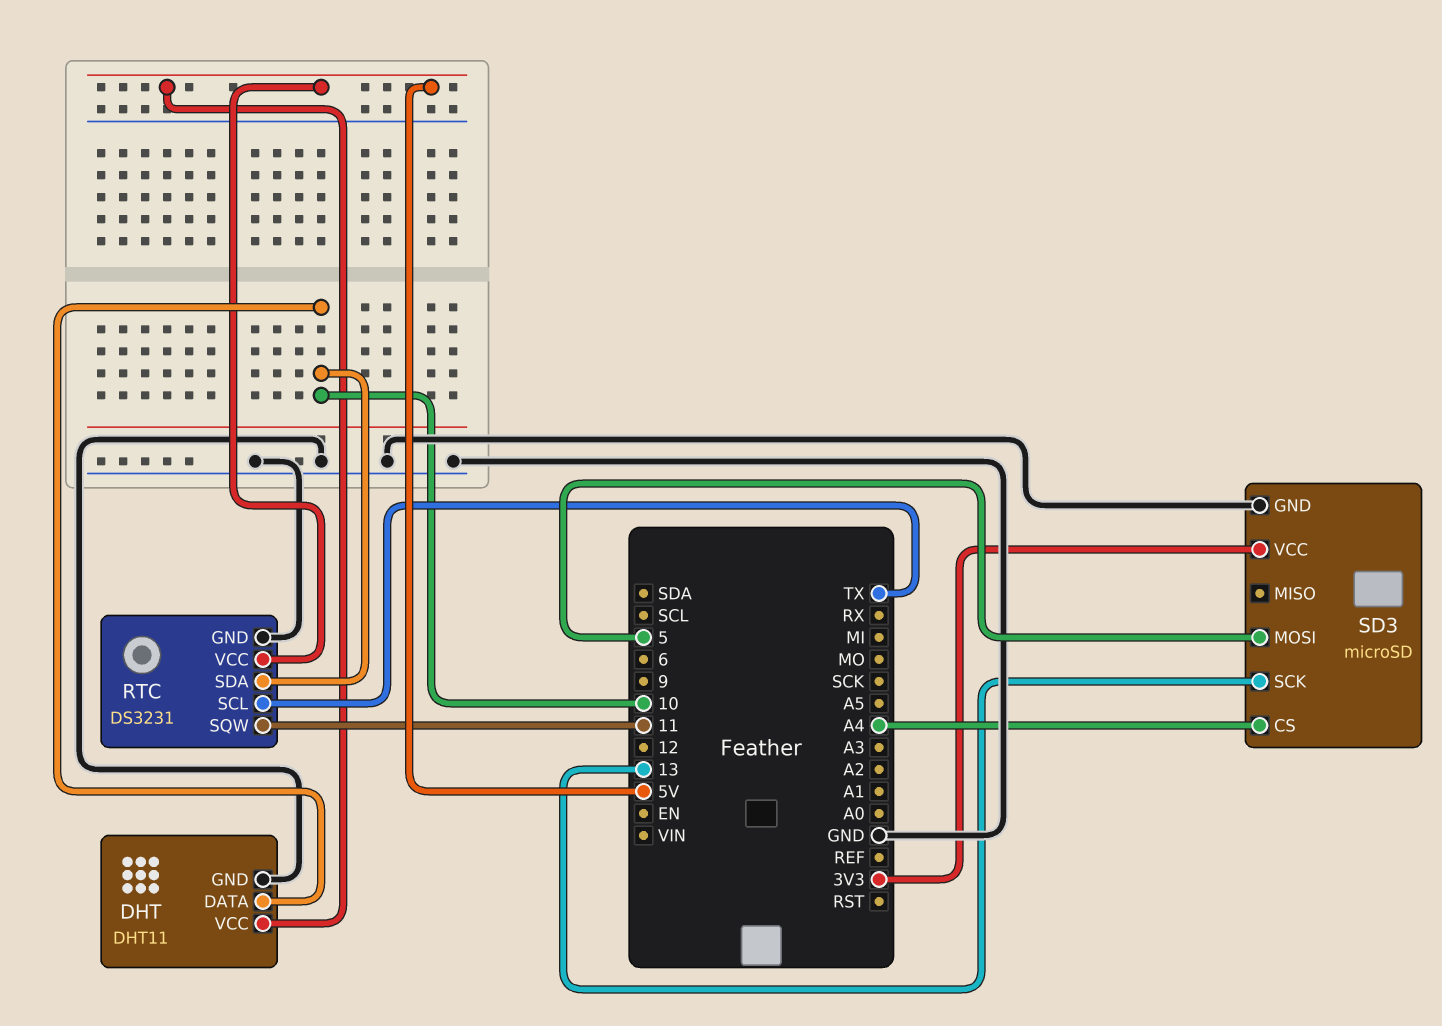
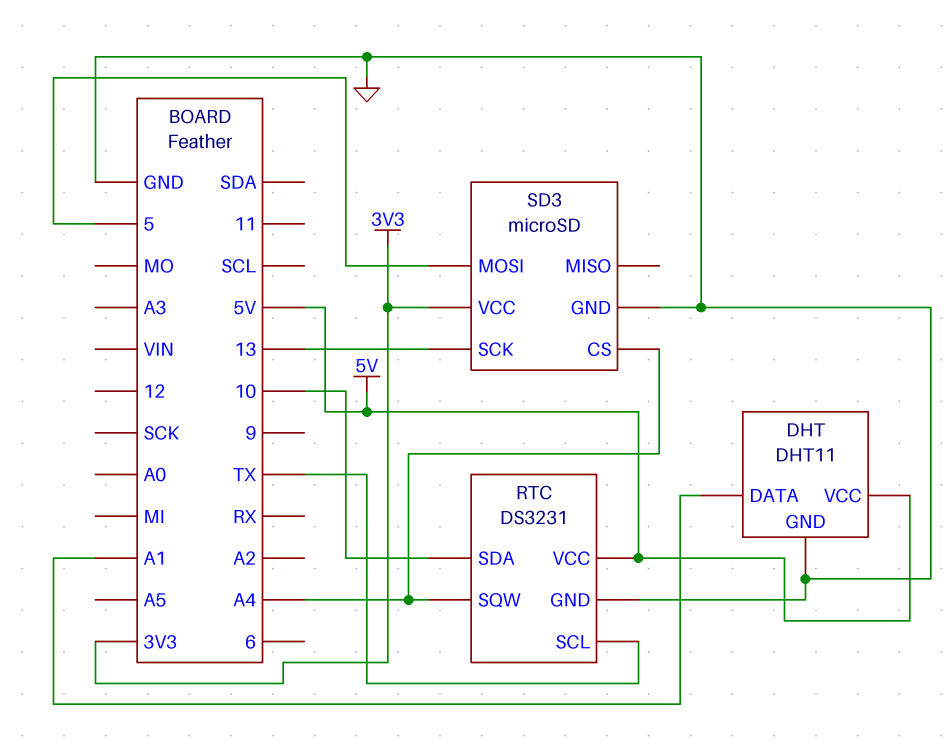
DHT pin DATA: 10 -> A1
RTC pin SQW: 11 -> A4

